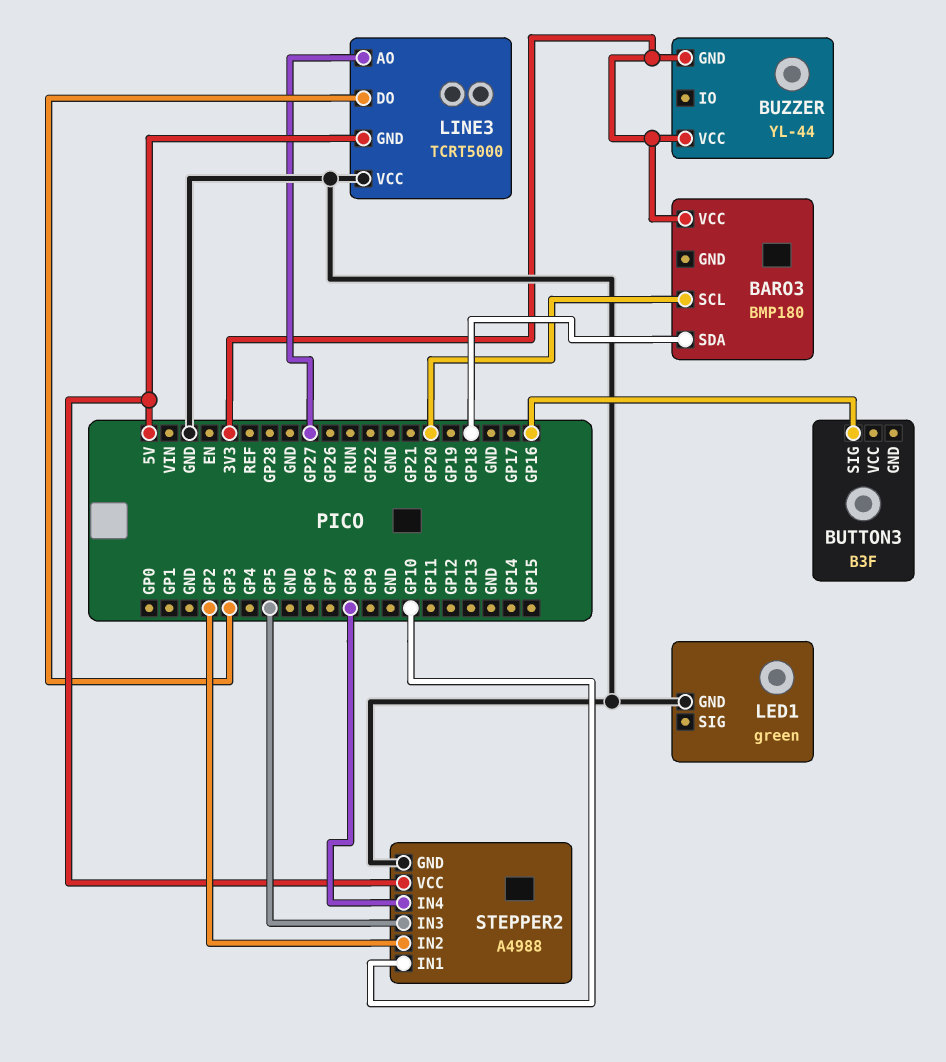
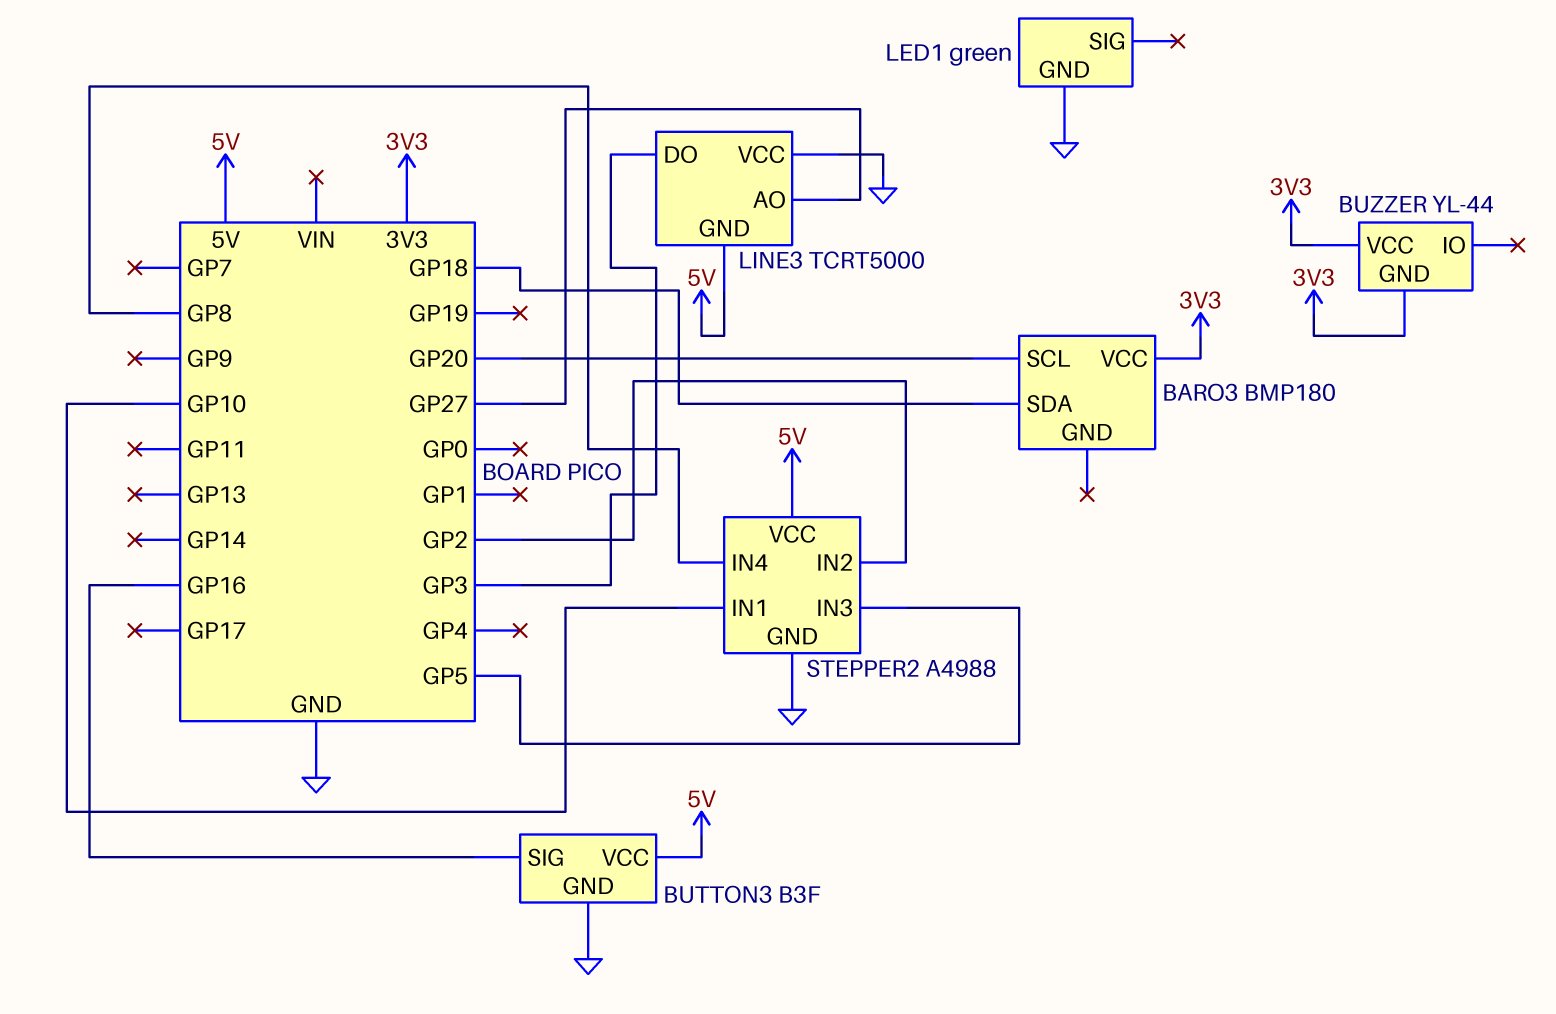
BUTTON3 pin GND: none -> GND
BUTTON3 pin VCC: none -> 5V

